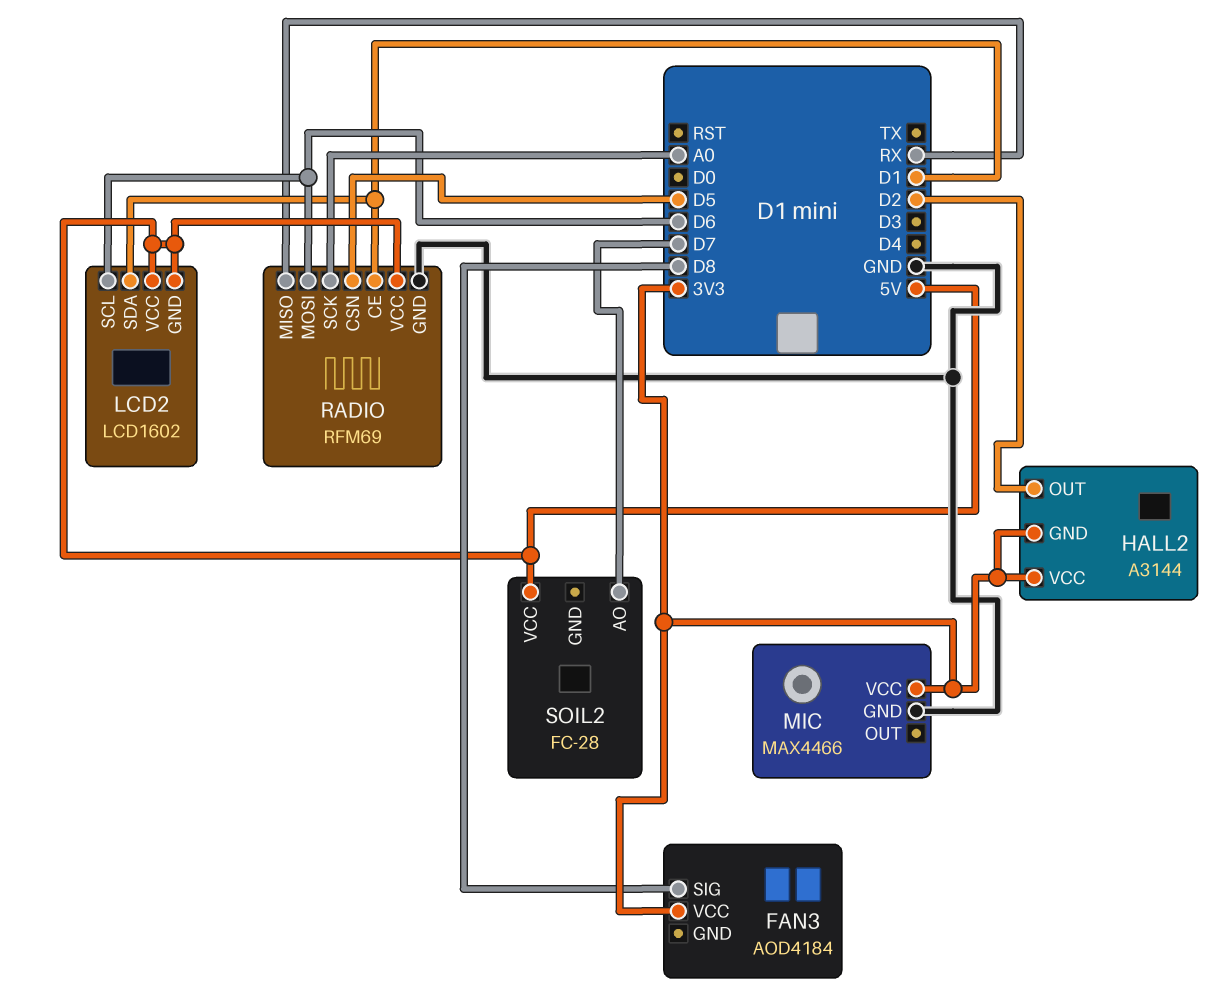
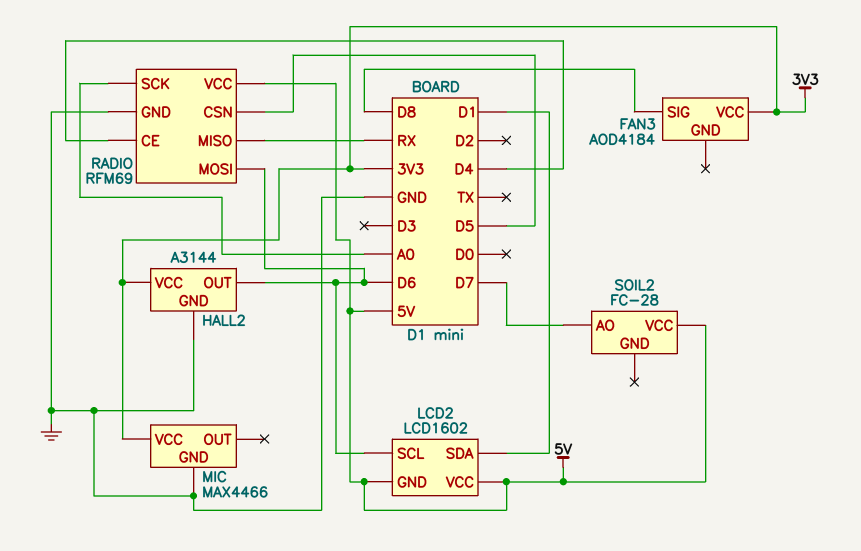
HALL2 pin GND: 3V3 -> GND
HALL2 pin OUT: D2 -> D6
RADIO pin CE: D1 -> D4

